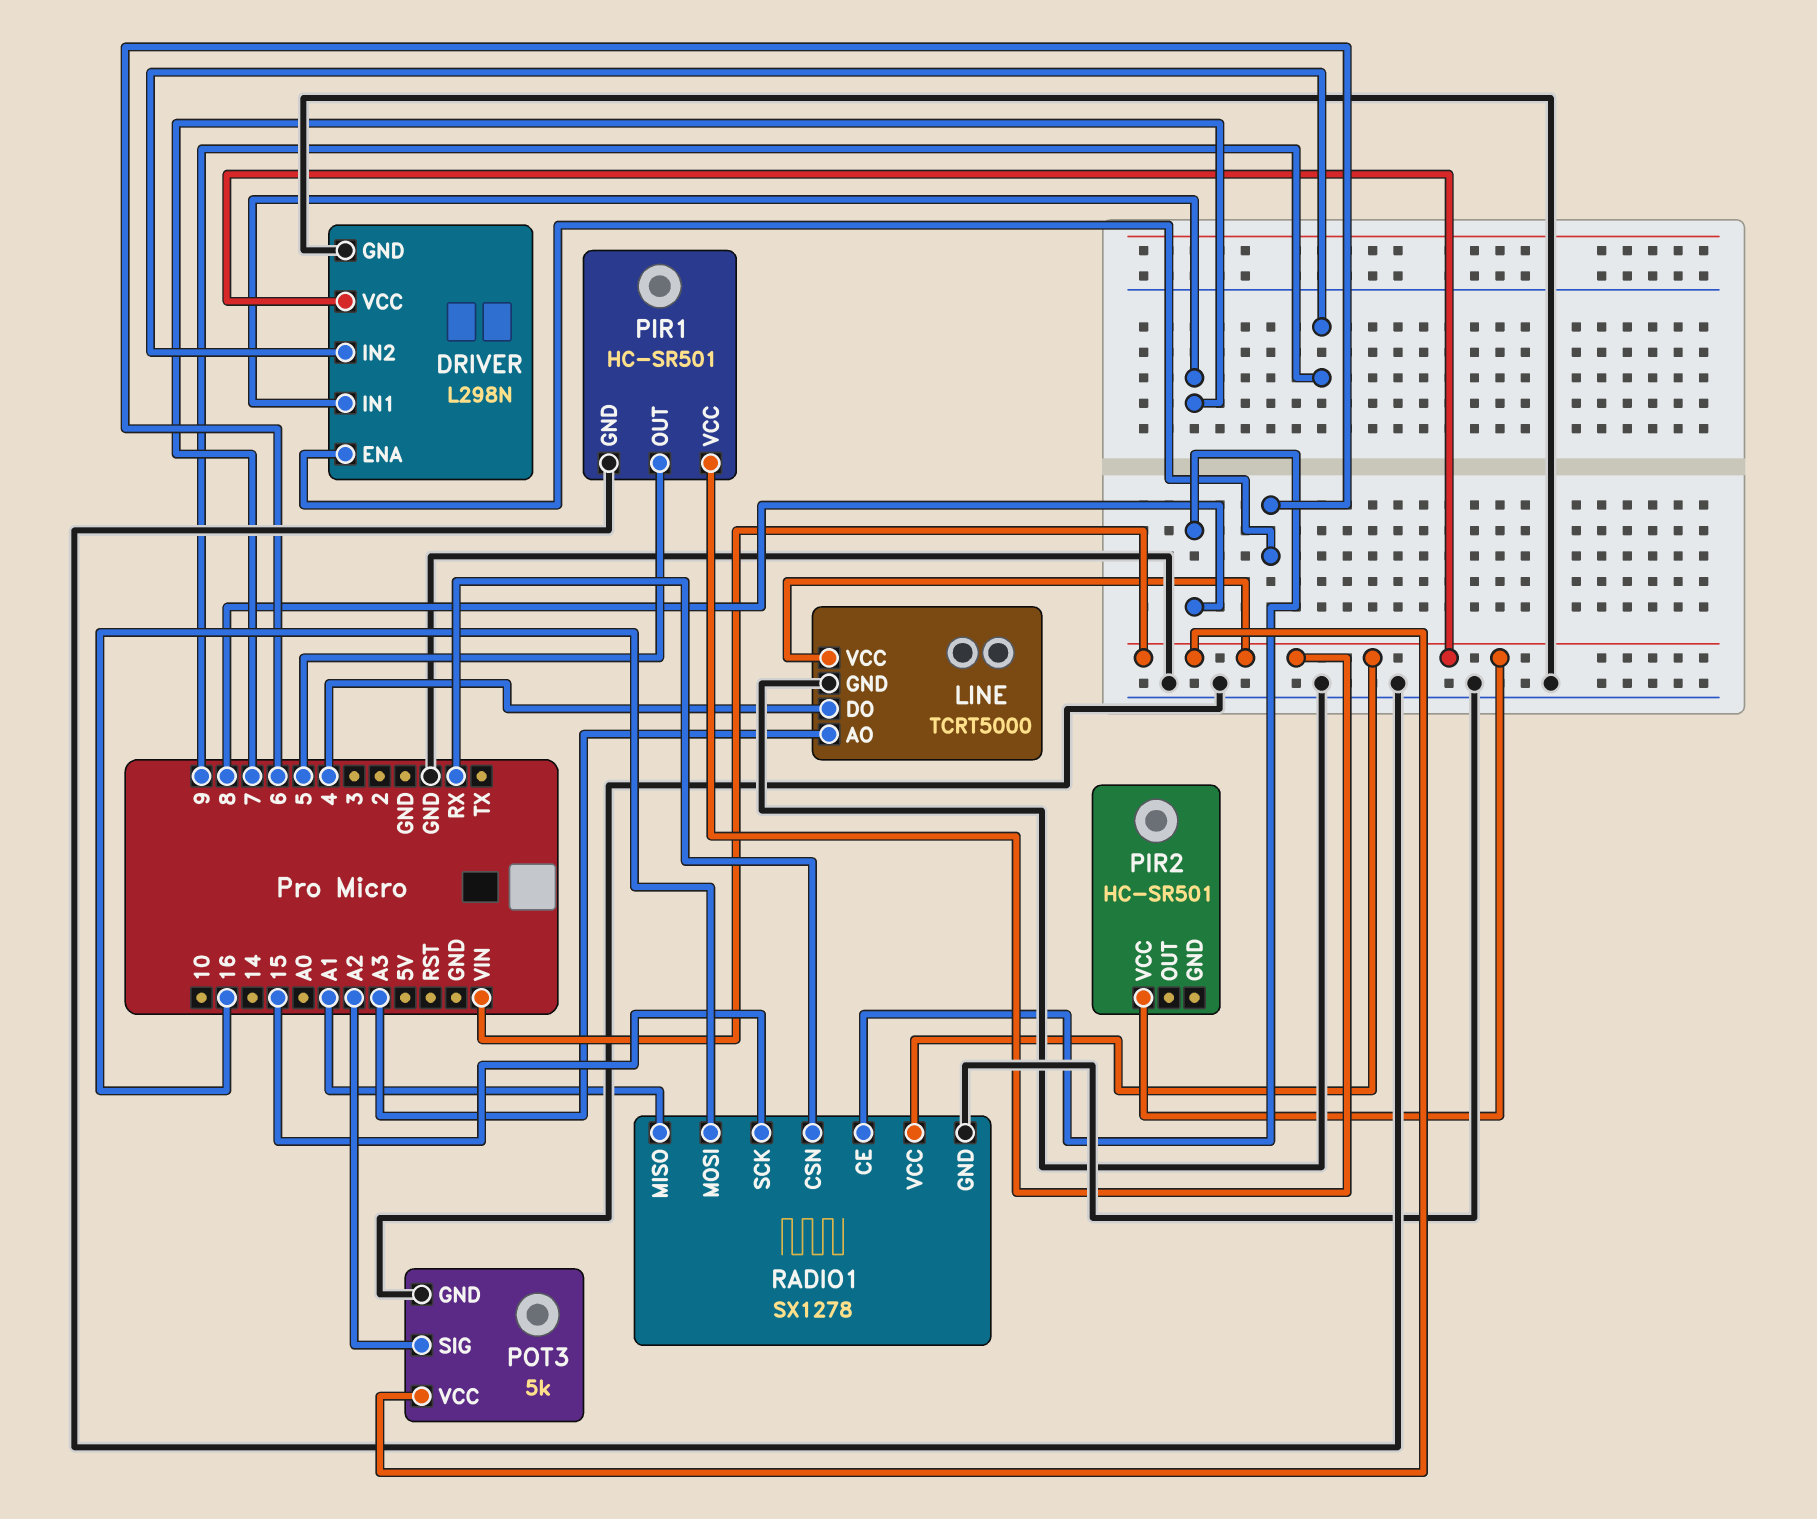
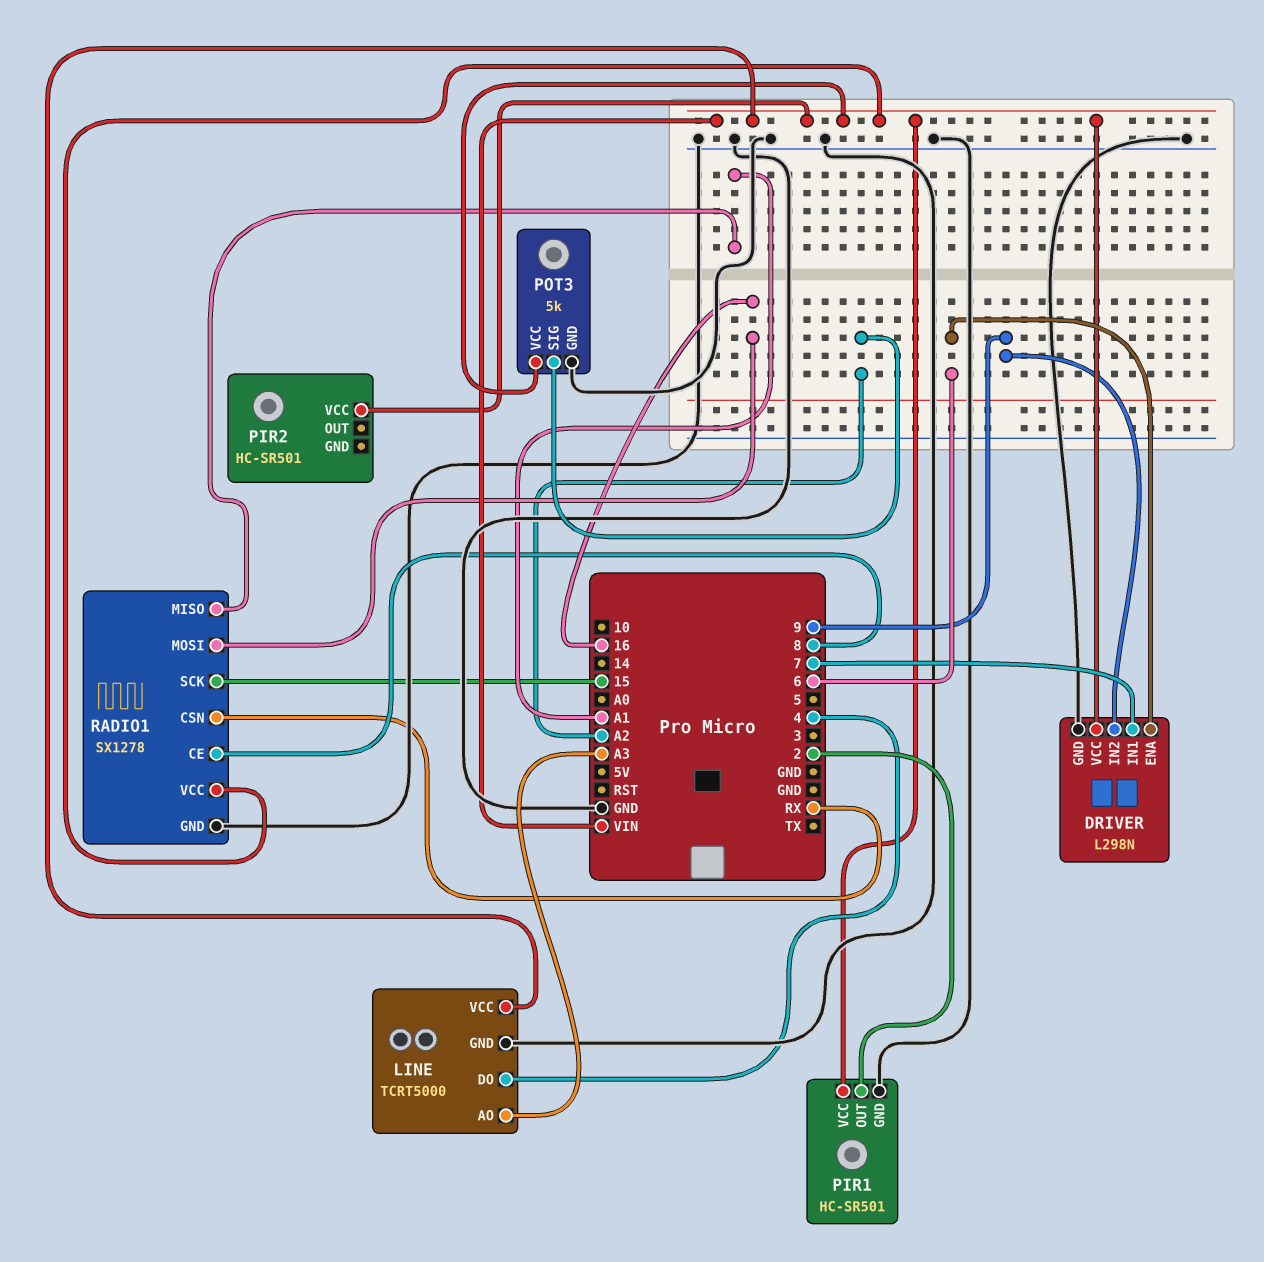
PIR1 pin OUT: 5 -> 2

